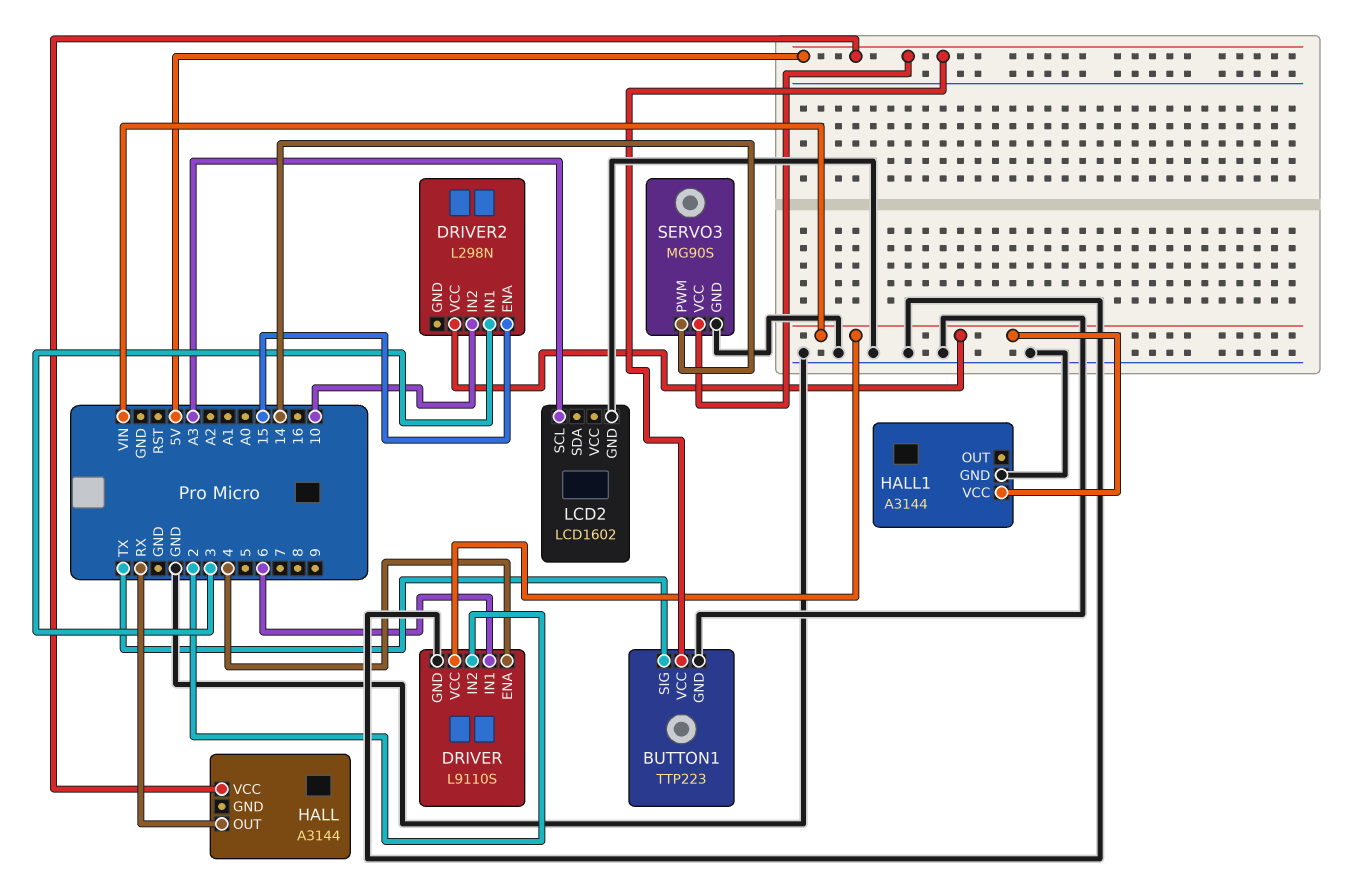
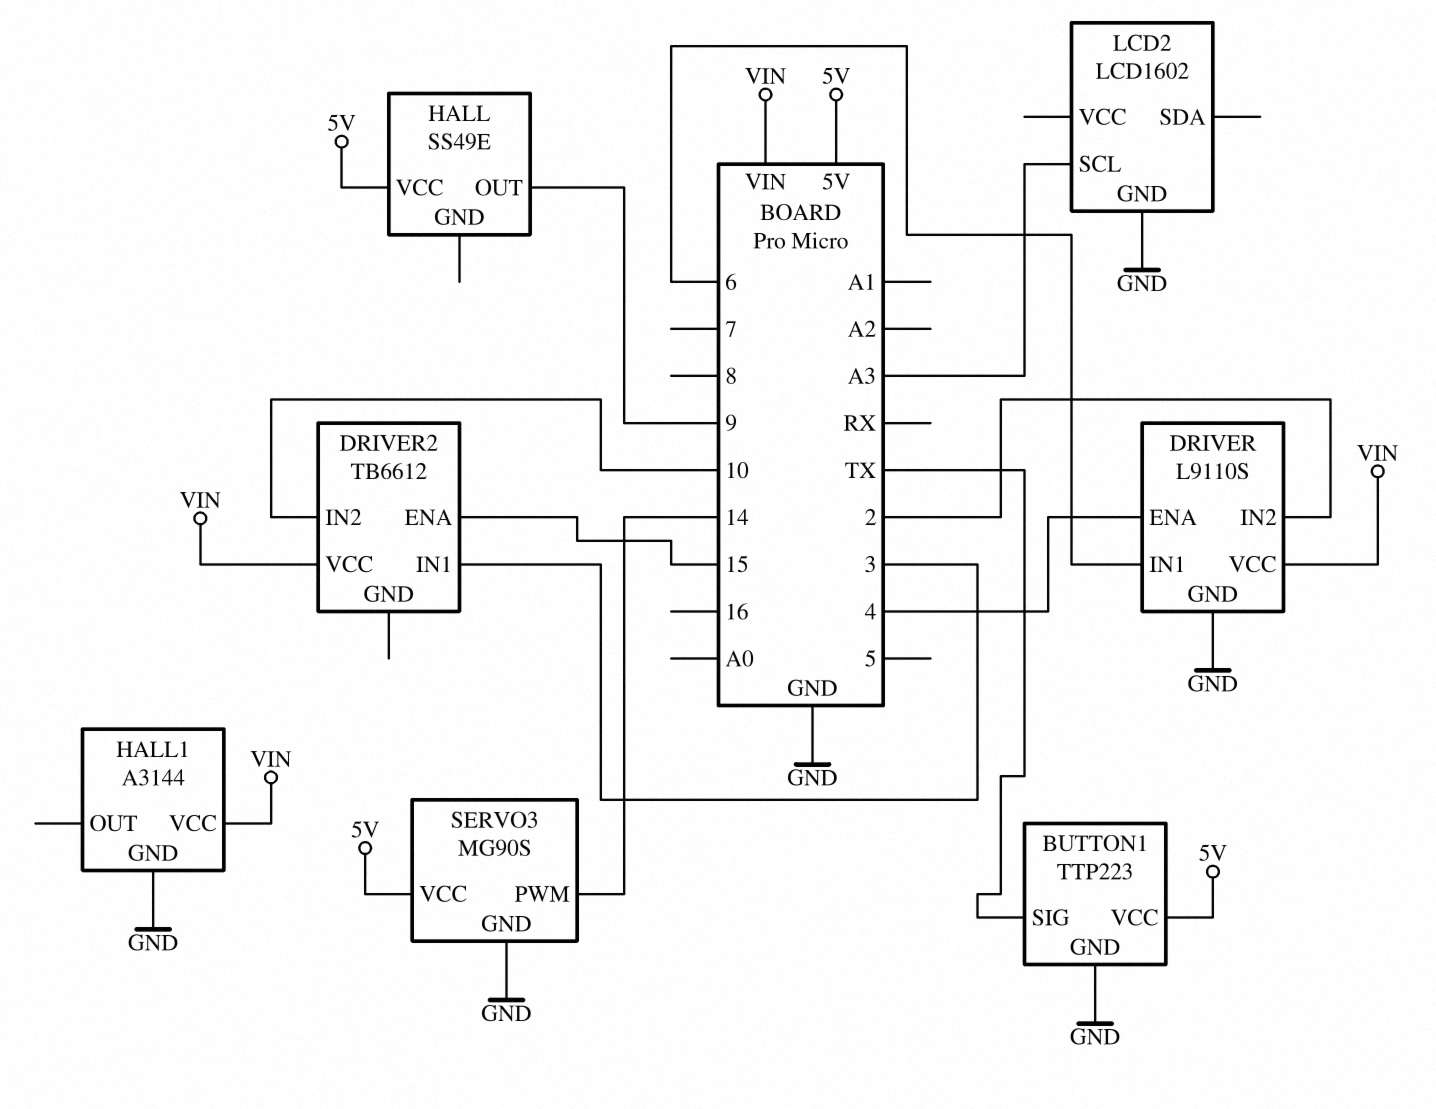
DRIVER2: L298N -> TB6612
HALL: A3144 -> SS49E
HALL pin OUT: RX -> 9

